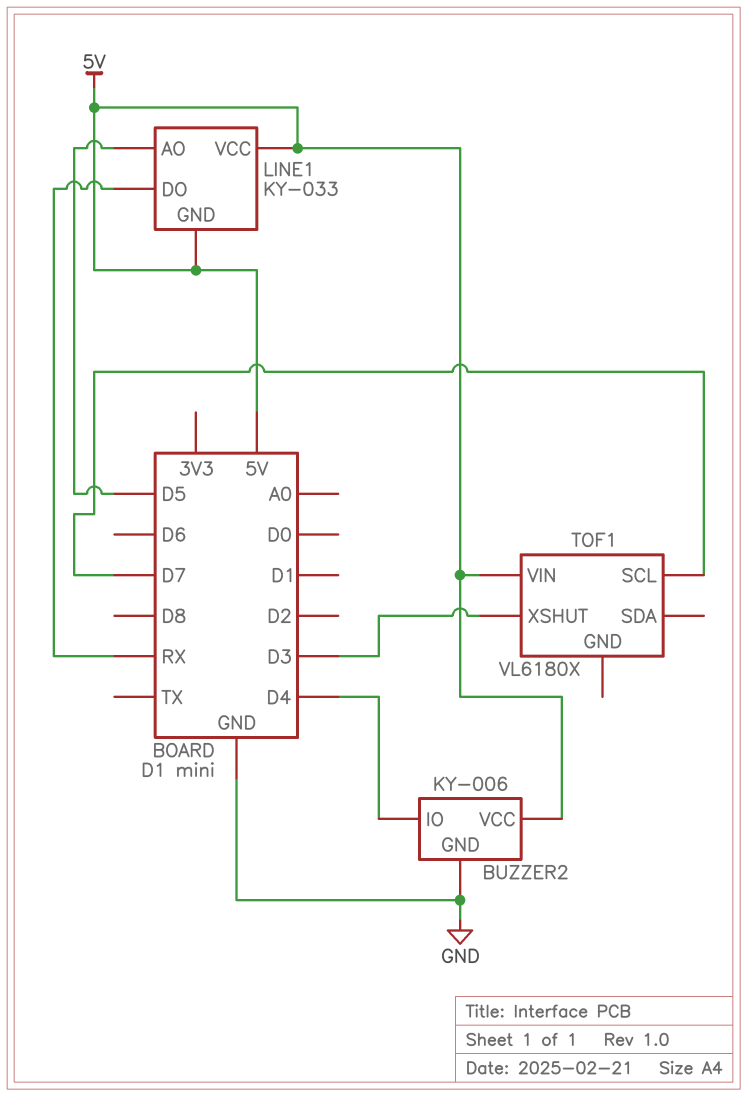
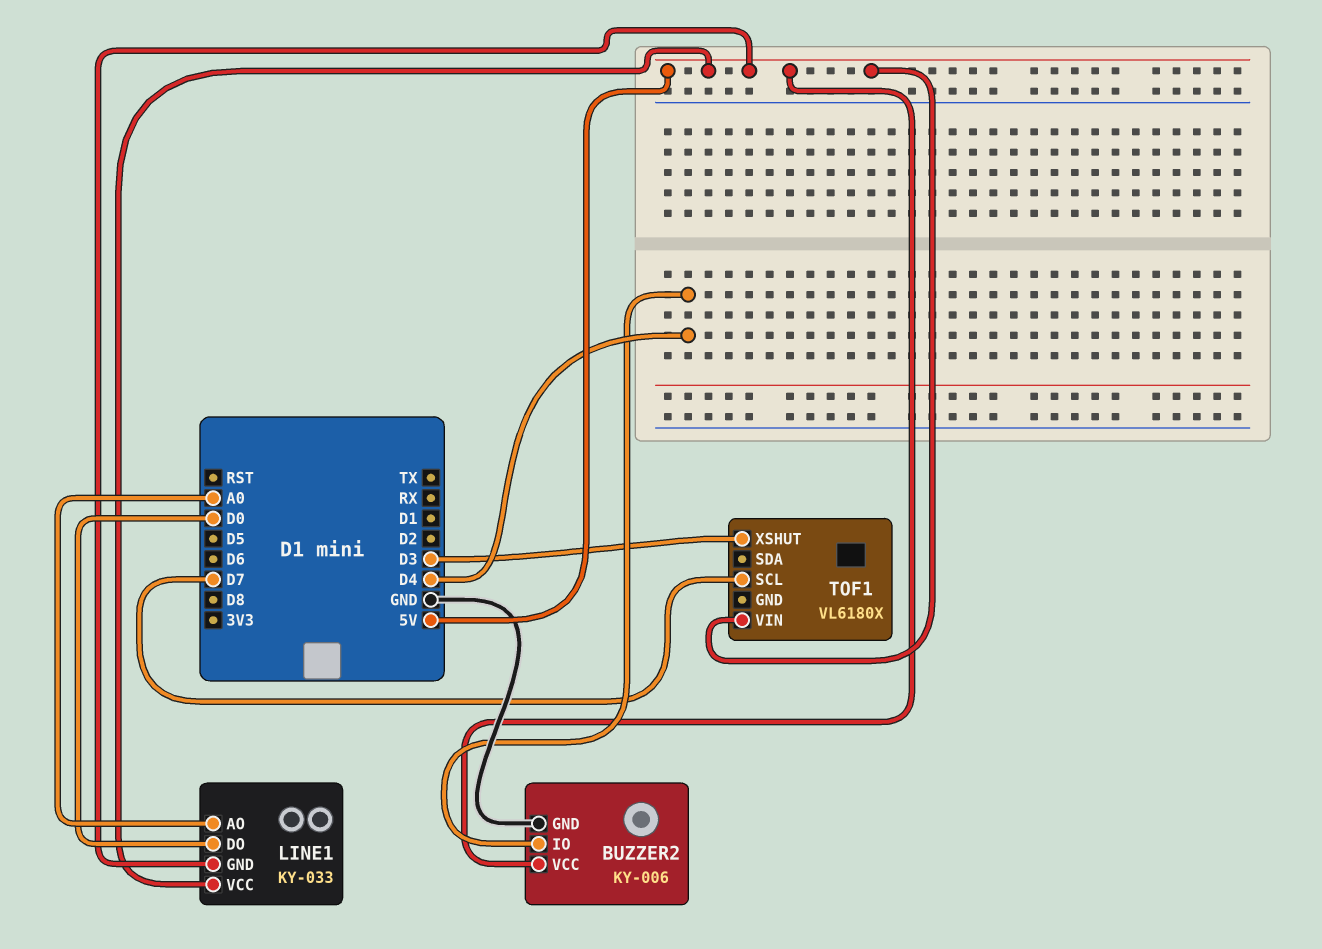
LINE1 pin AO: D5 -> A0
LINE1 pin DO: RX -> D0

